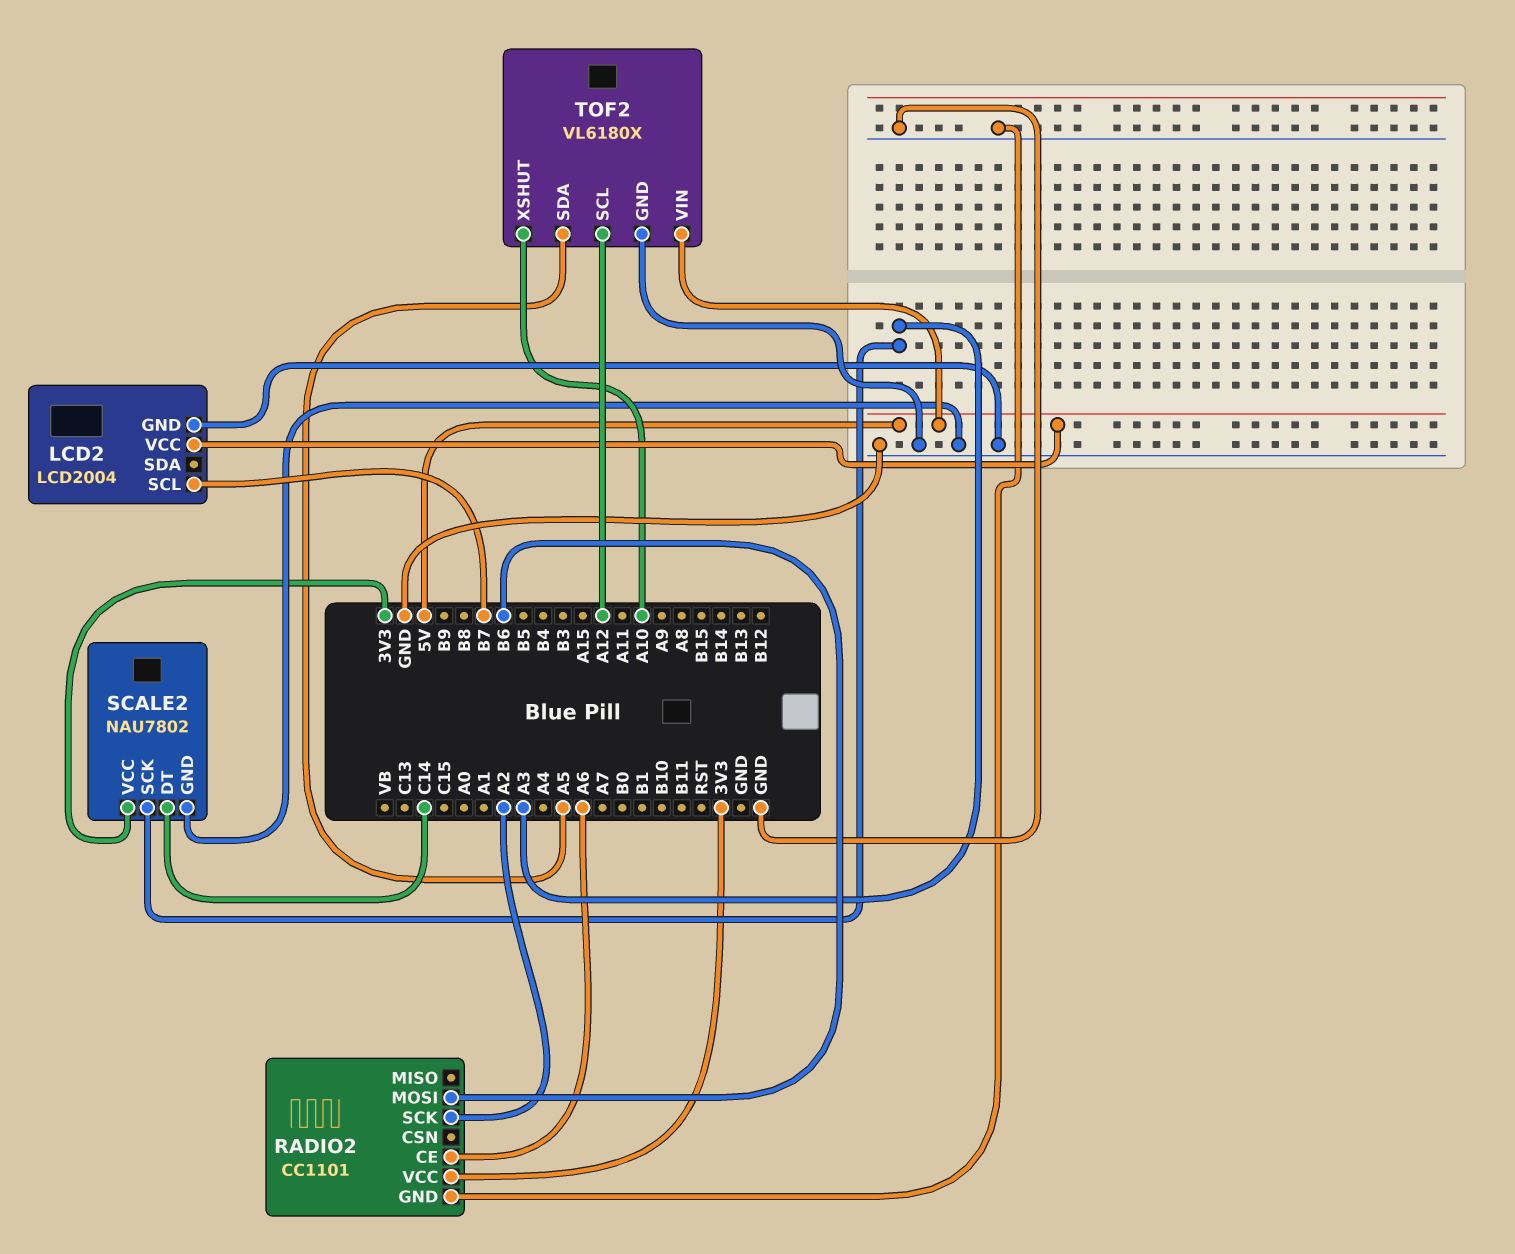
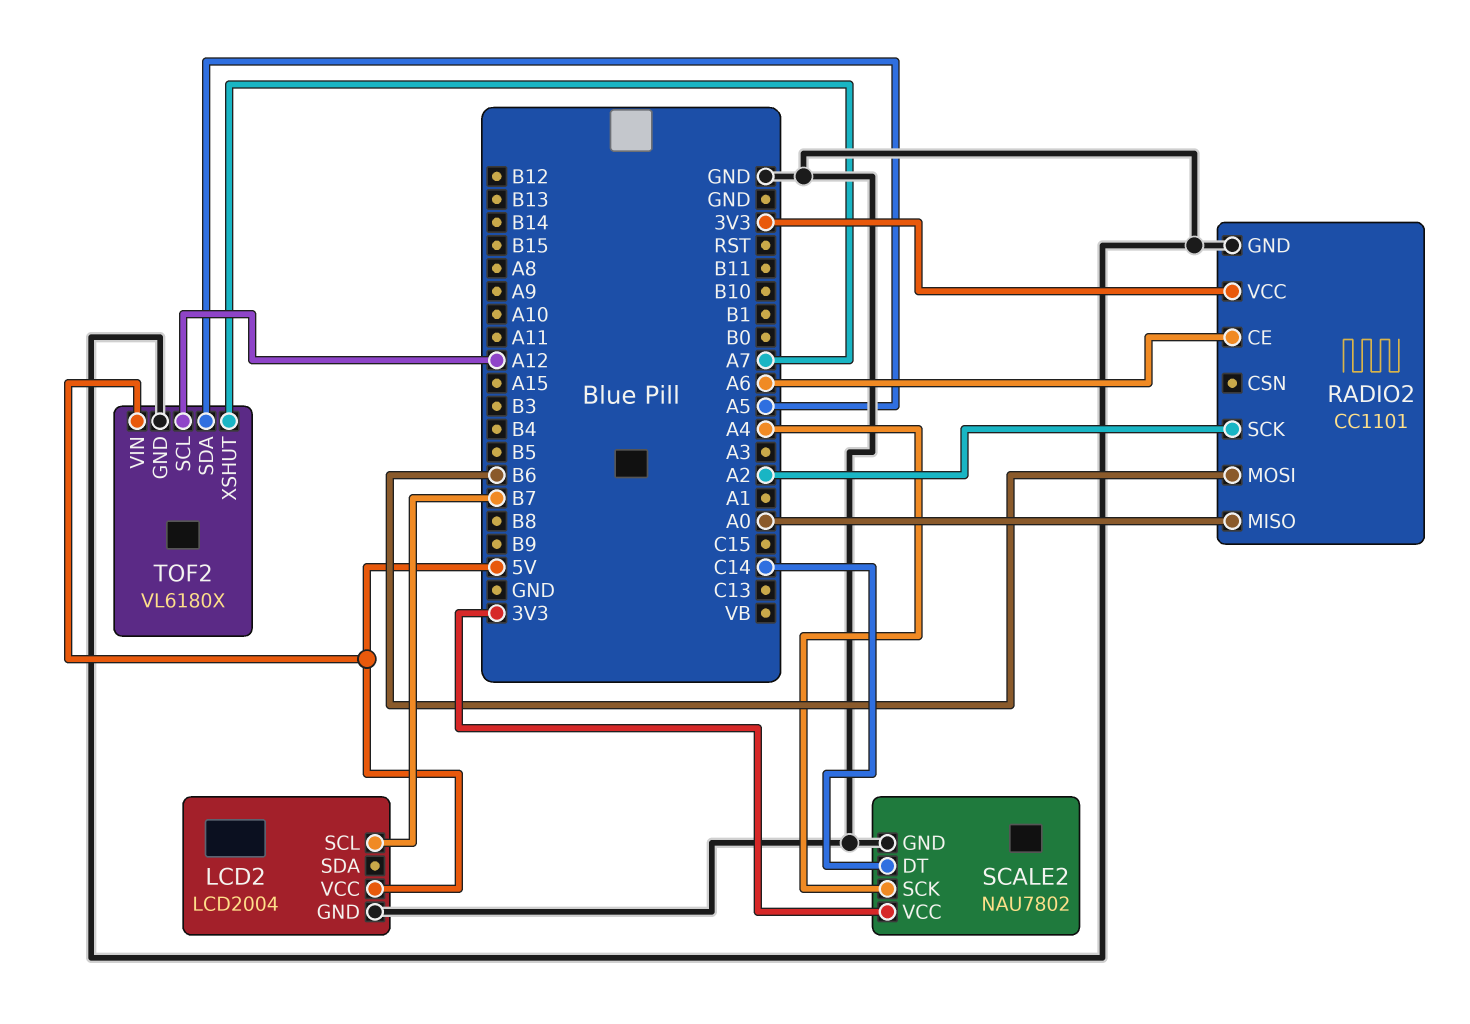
RADIO2 pin MISO: none -> A0
SCALE2 pin SCK: A3 -> A4
TOF2 pin XSHUT: A10 -> A7

